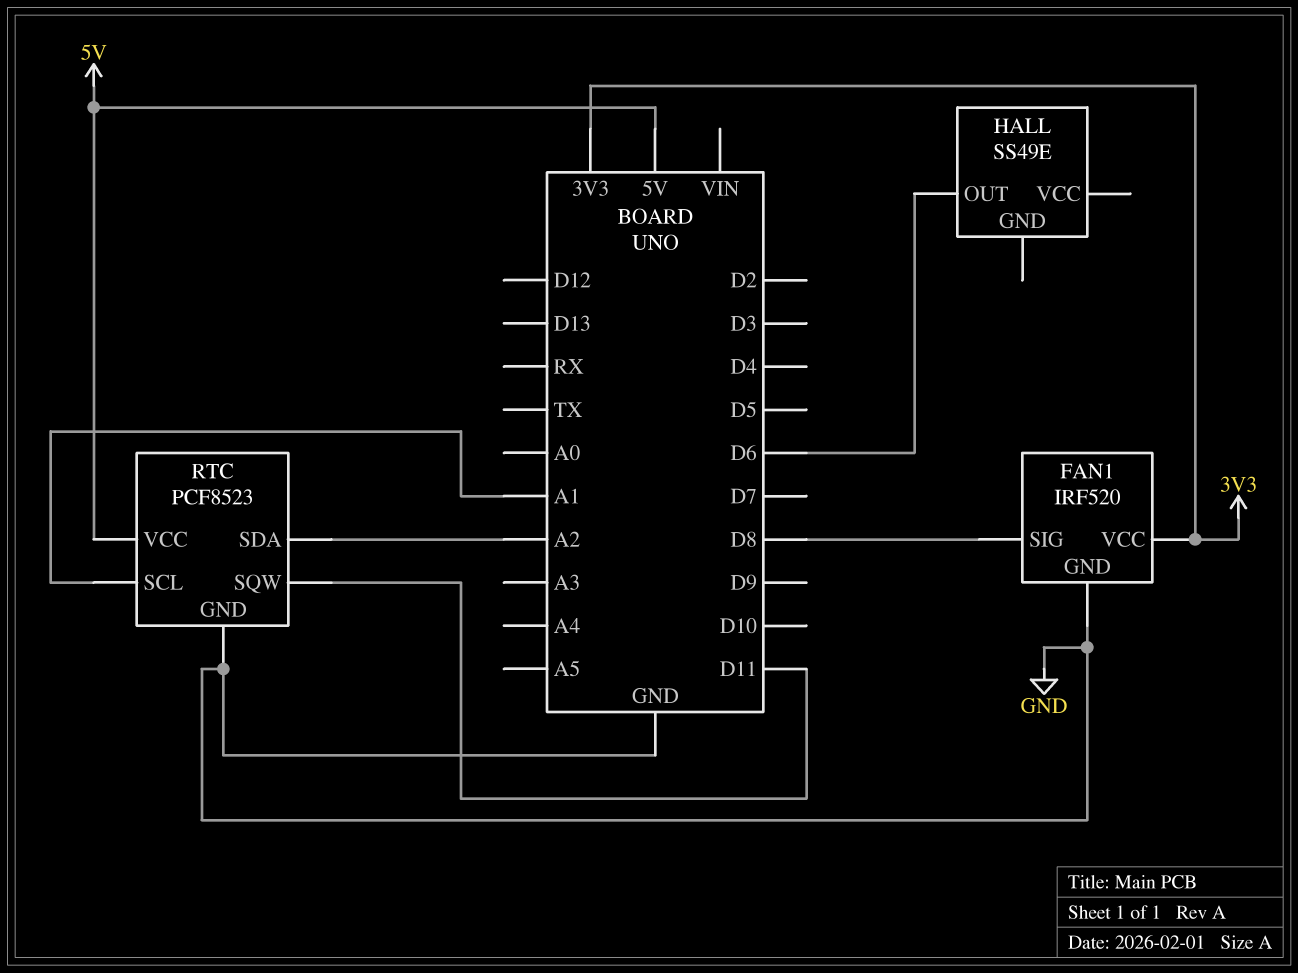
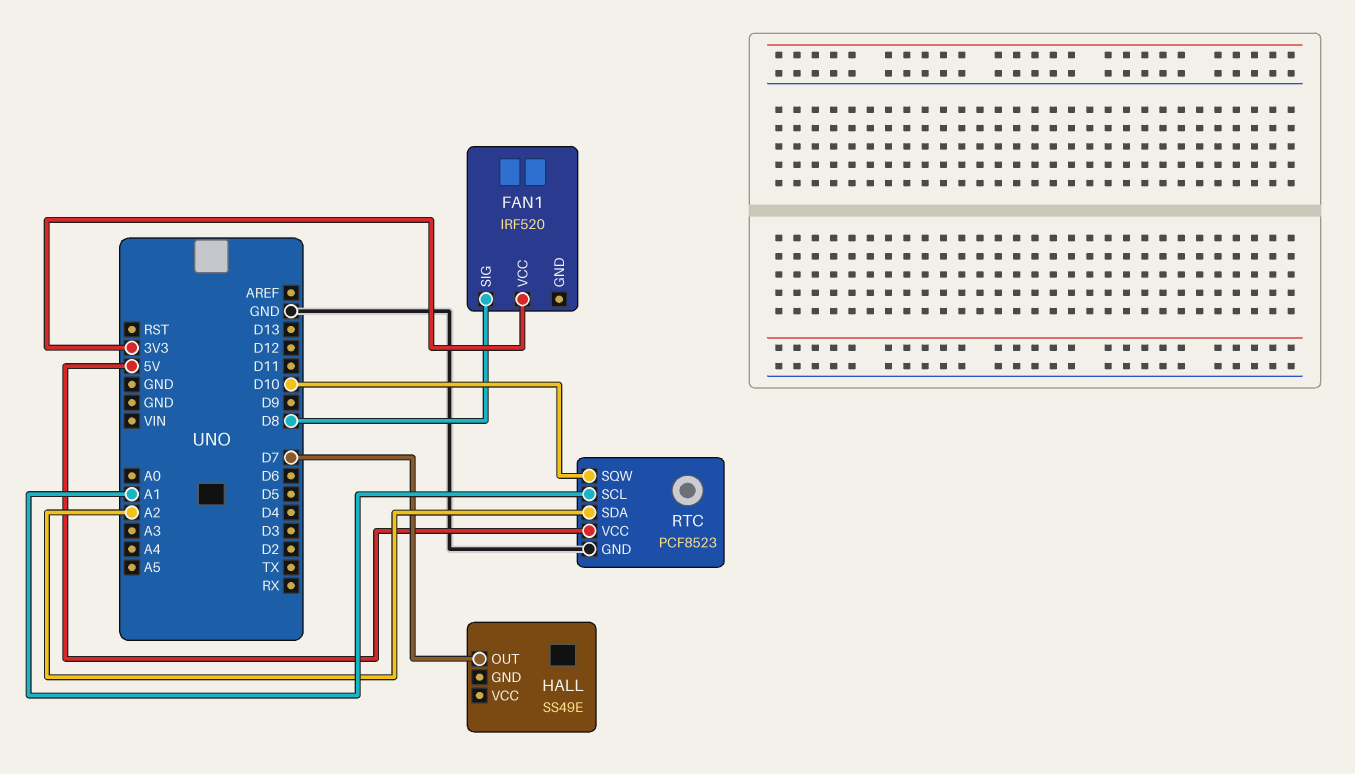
FAN1 pin GND: GND -> none
HALL pin OUT: D6 -> D7
RTC pin SQW: D11 -> D10

